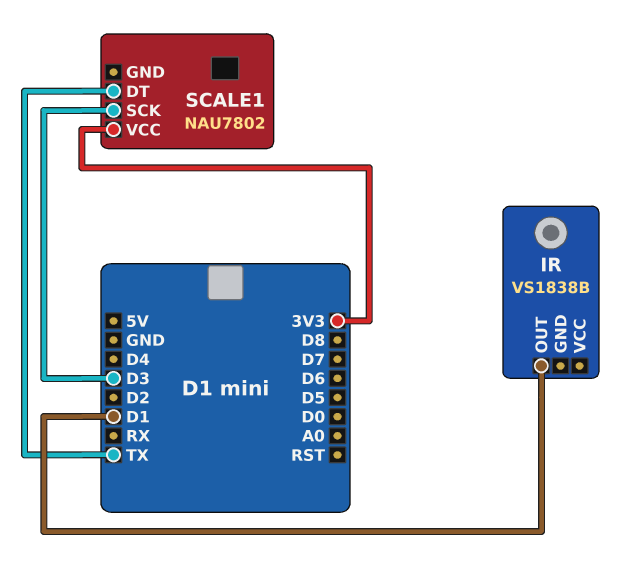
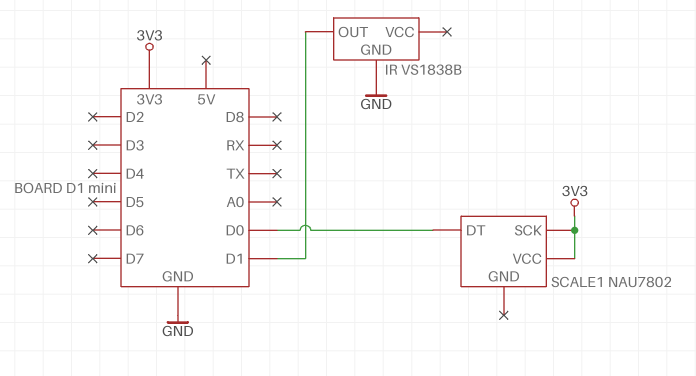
IR pin GND: none -> GND
SCALE1 pin DT: TX -> D0
SCALE1 pin SCK: D3 -> 3V3

